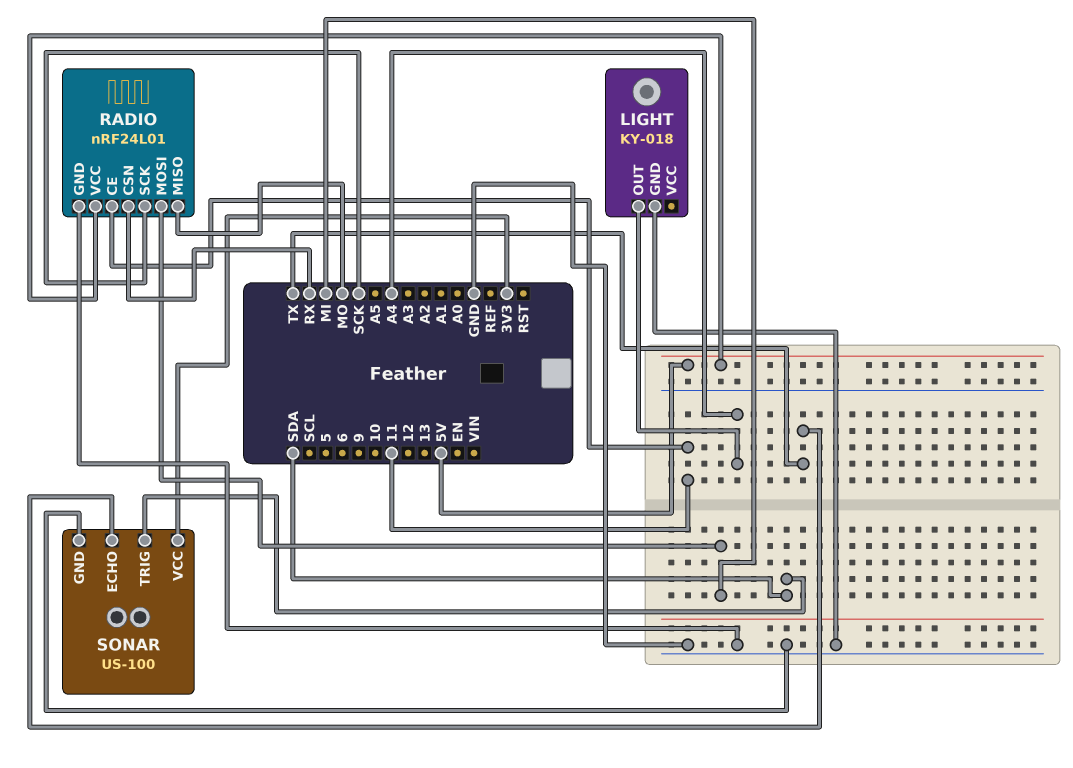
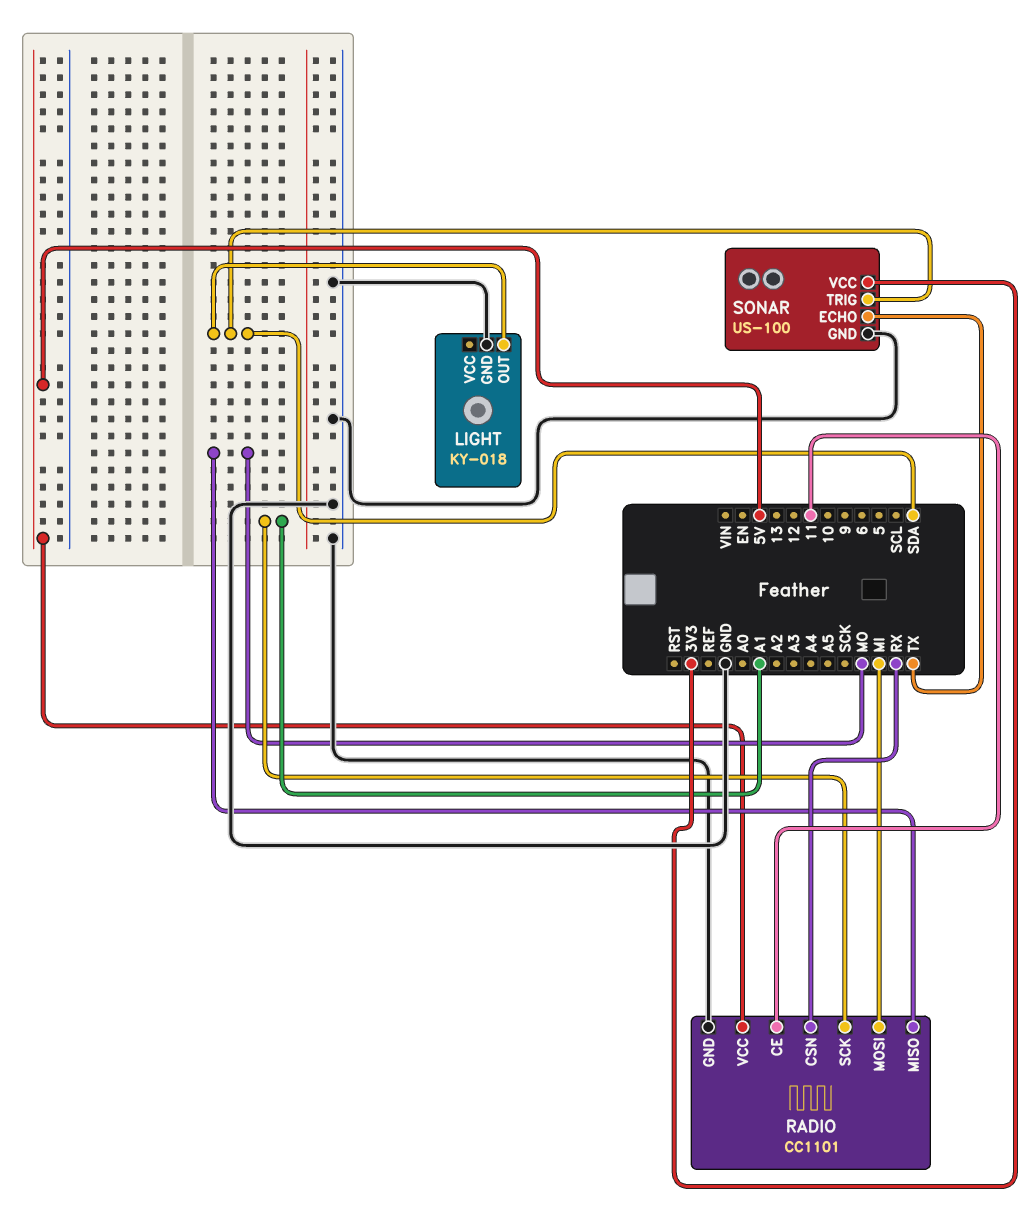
LIGHT pin OUT: A4 -> SDA
RADIO: nRF24L01 -> CC1101
RADIO pin SCK: SCK -> A1

